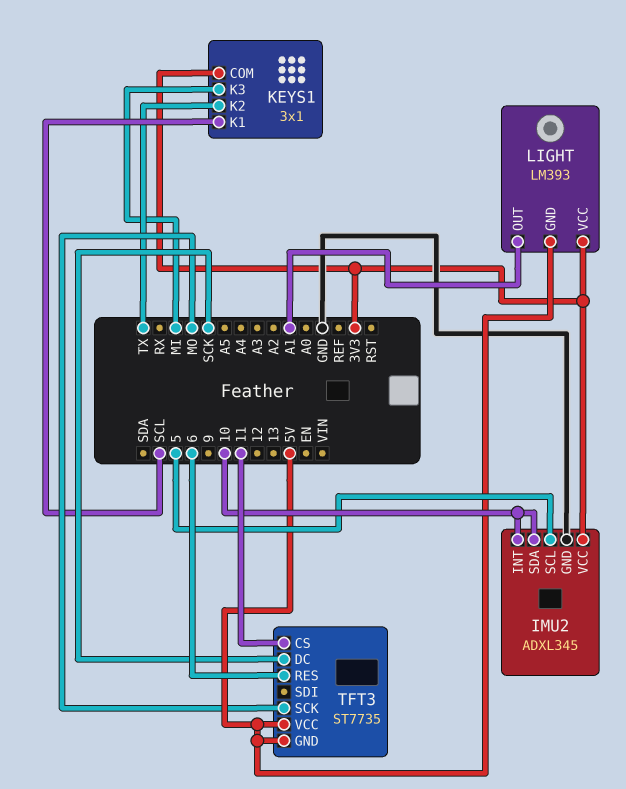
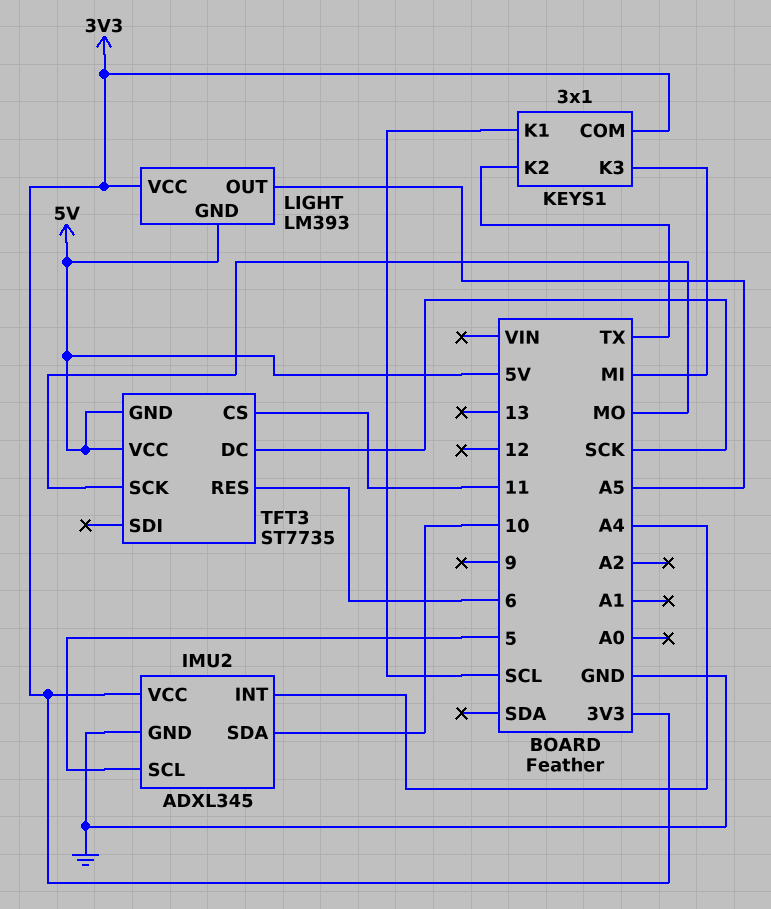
IMU2 pin INT: 10 -> A4
LIGHT pin OUT: A1 -> A5

